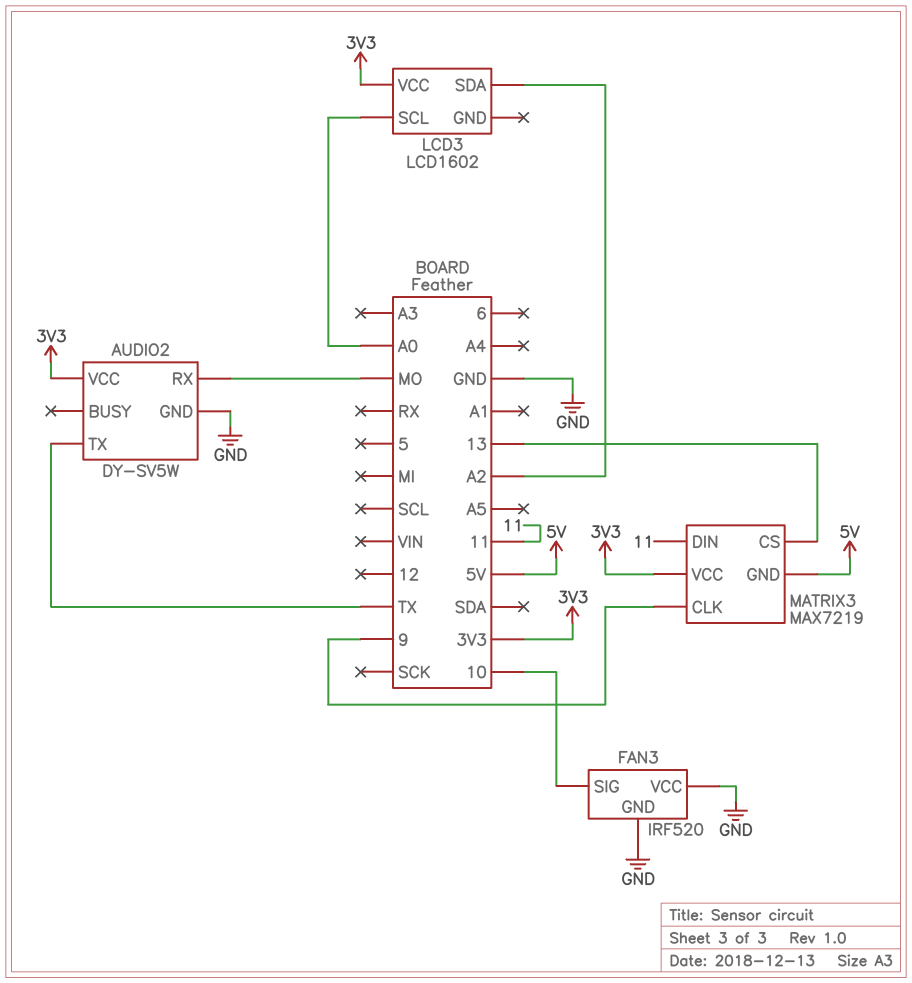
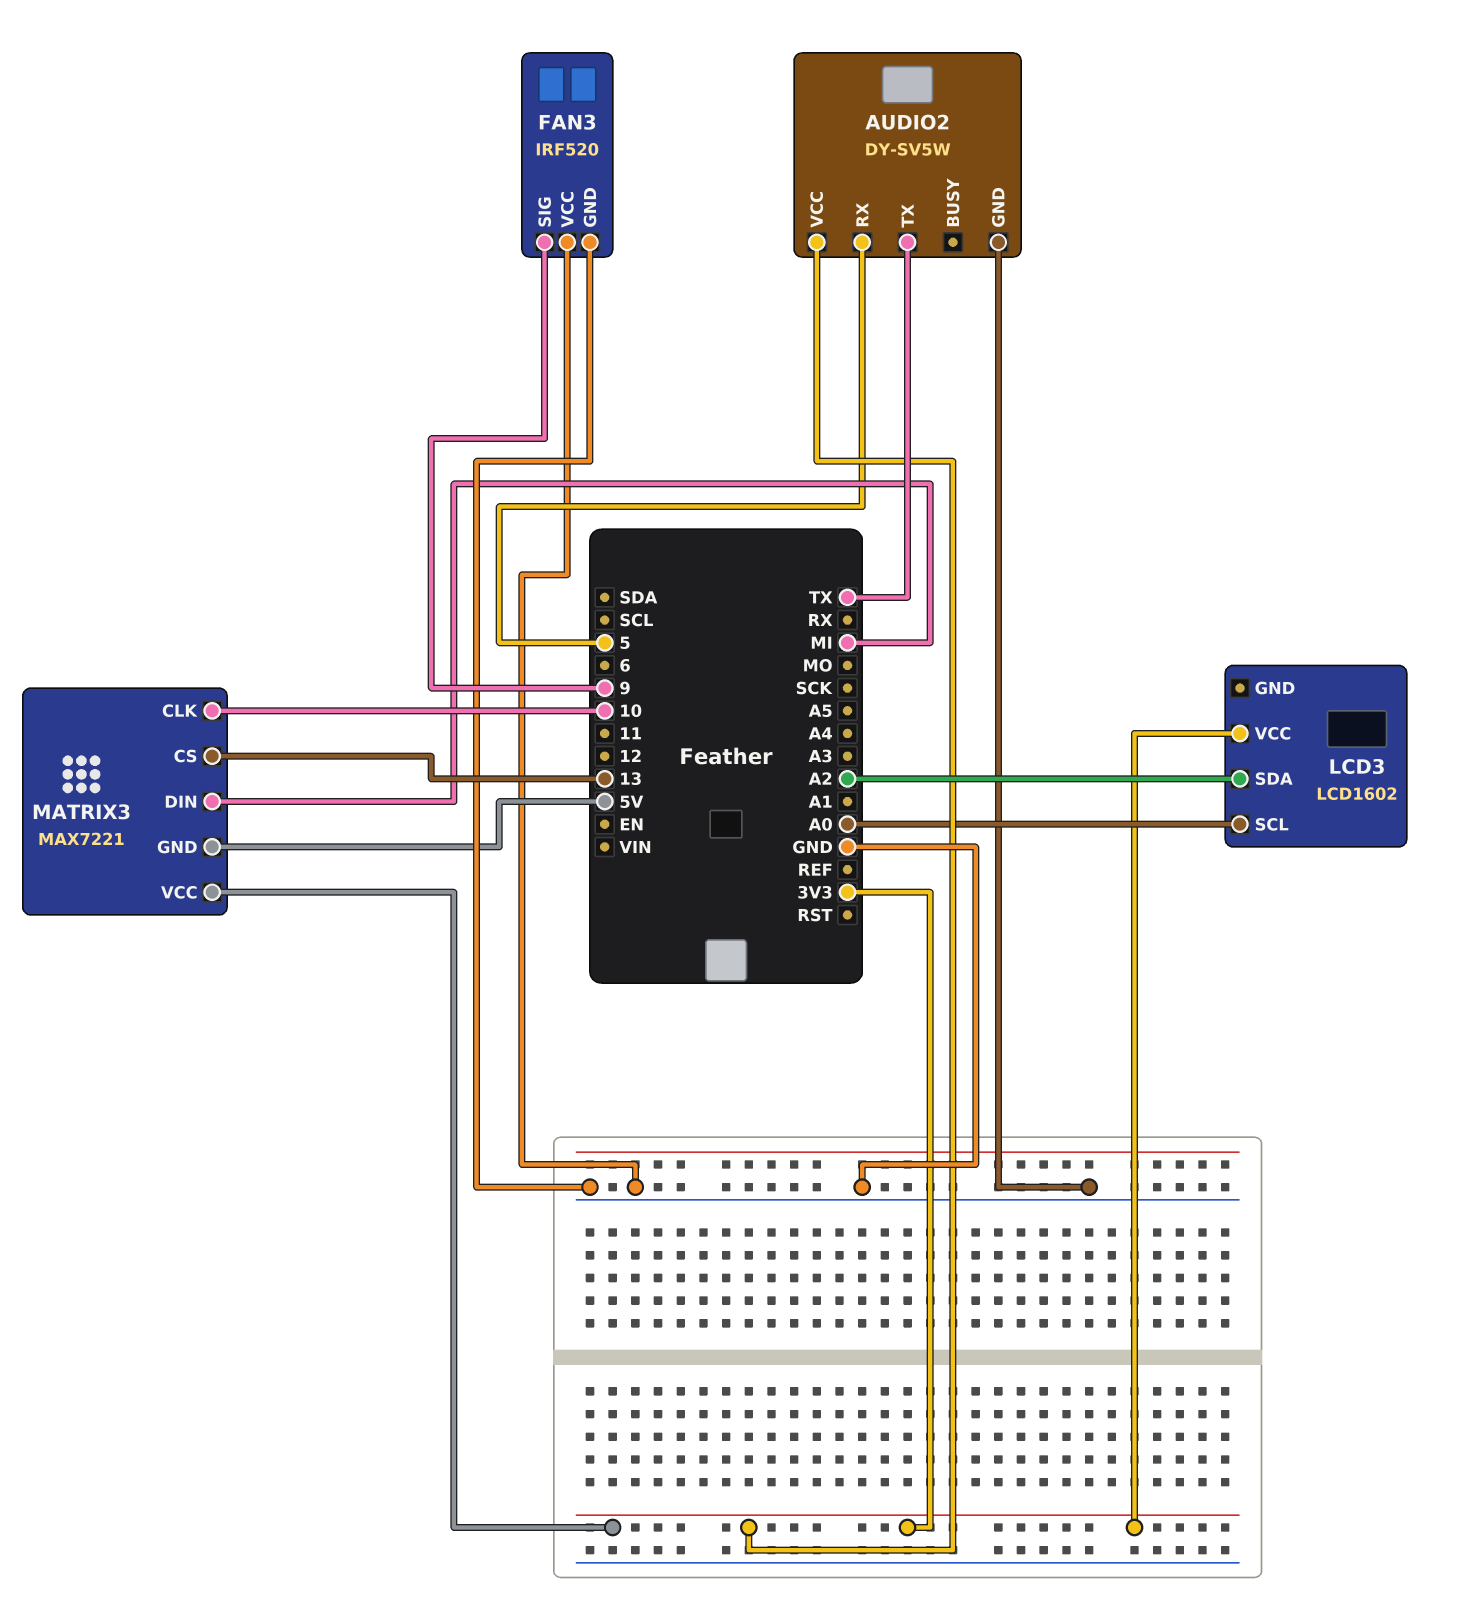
AUDIO2 pin RX: MO -> 5
FAN3 pin SIG: 10 -> 9
MATRIX3: MAX7219 -> MAX7221
MATRIX3 pin CLK: 9 -> 10
MATRIX3 pin DIN: 11 -> MI

